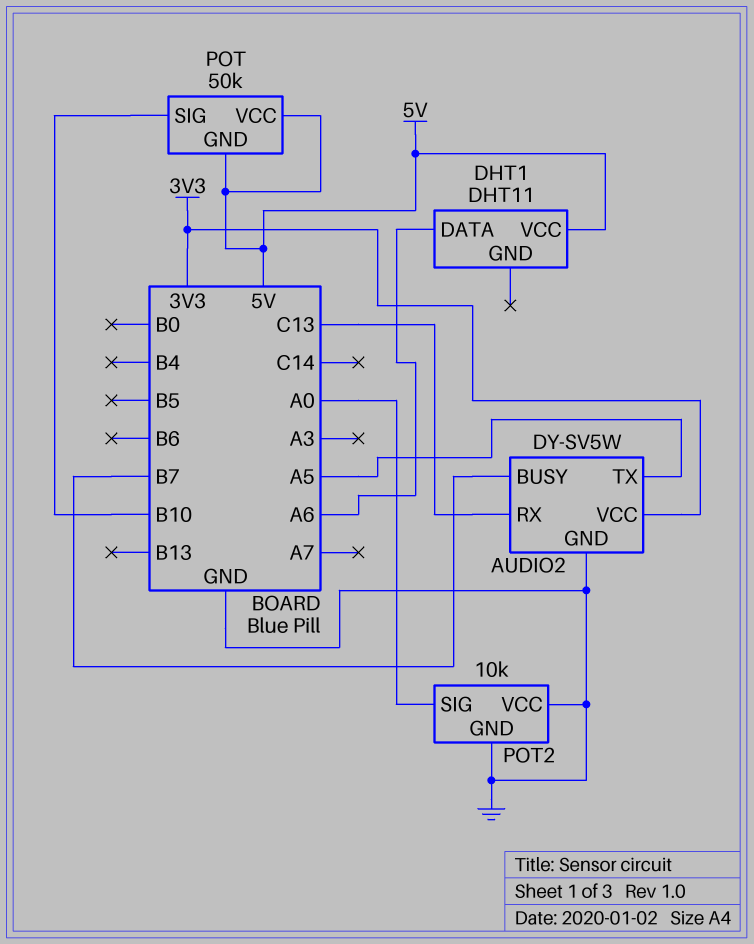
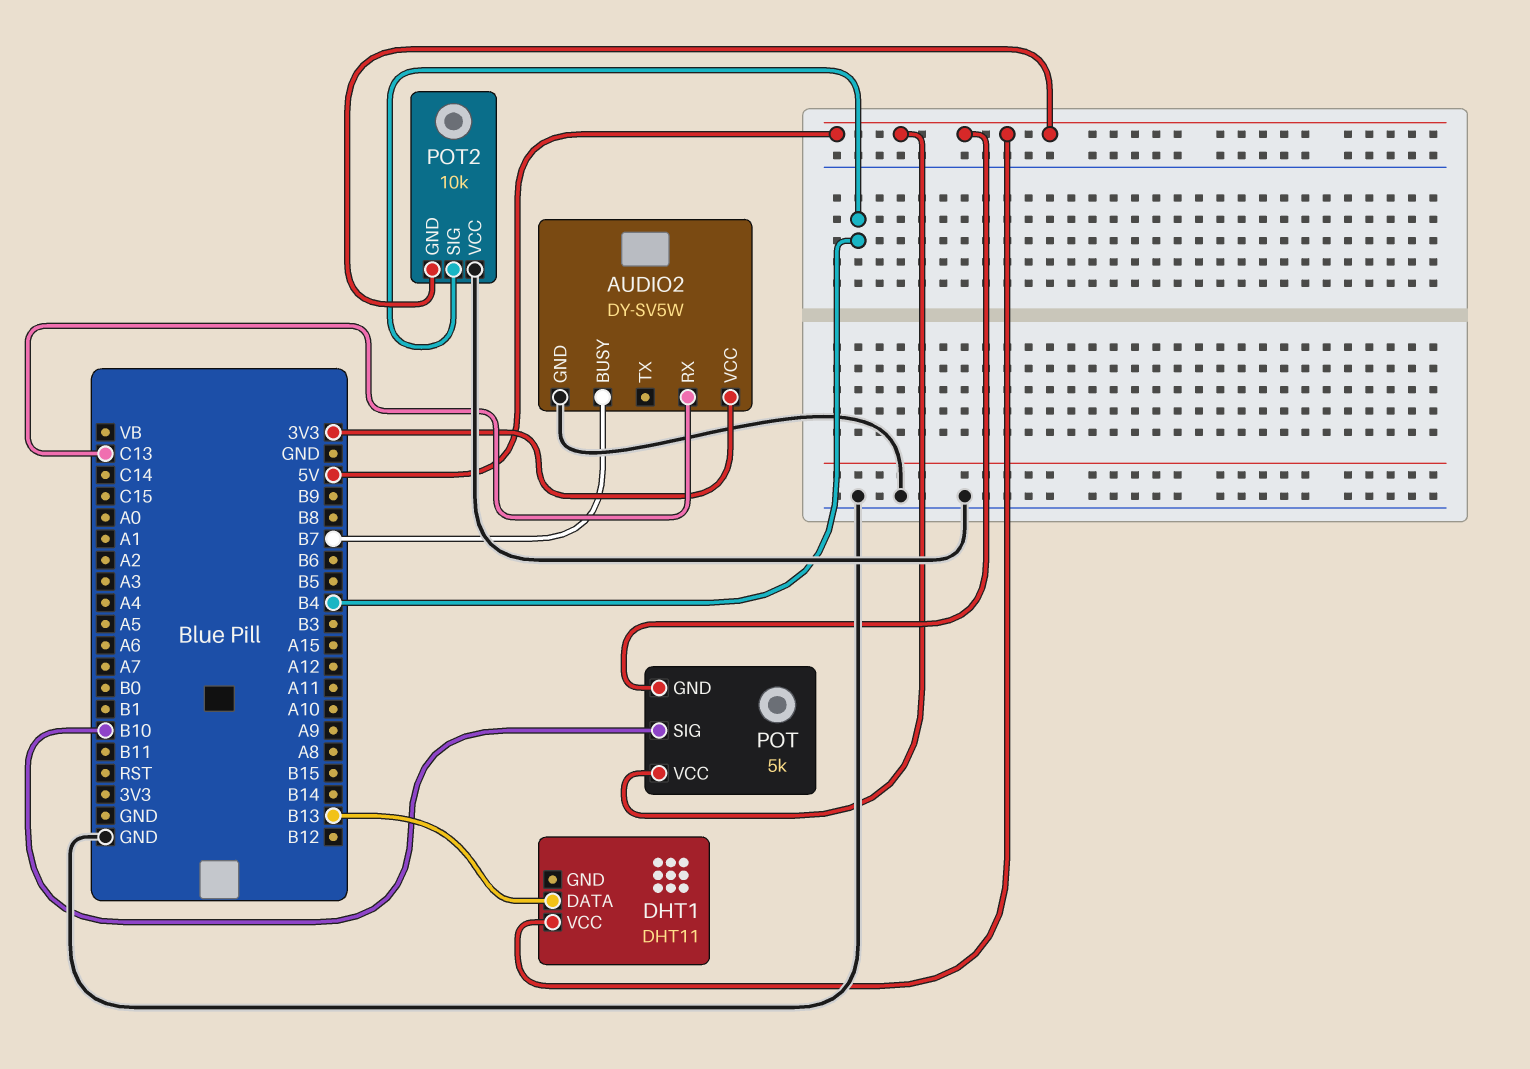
AUDIO2 pin TX: A5 -> none
DHT1 pin DATA: A6 -> B13
POT: 50k -> 5k
POT2 pin GND: GND -> 5V
POT2 pin SIG: A0 -> B4

